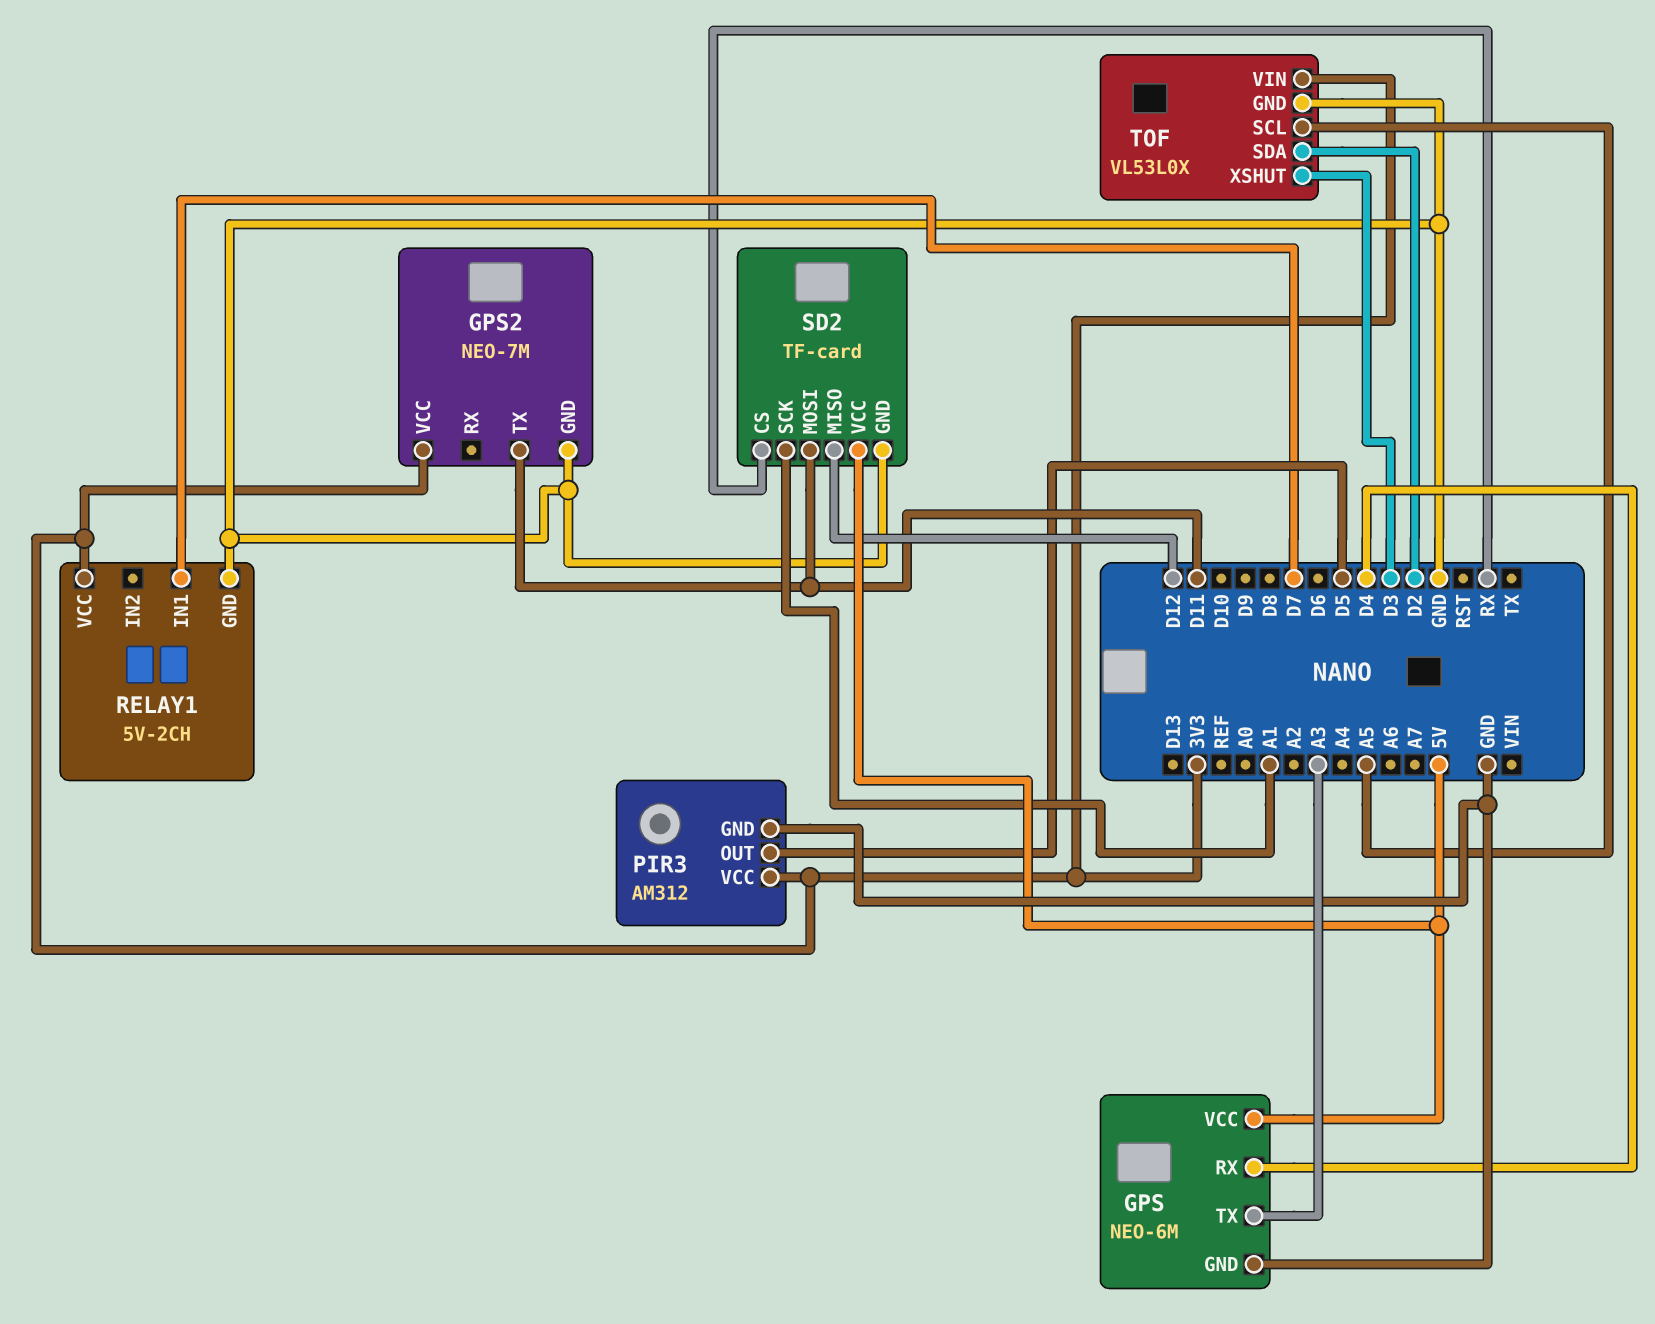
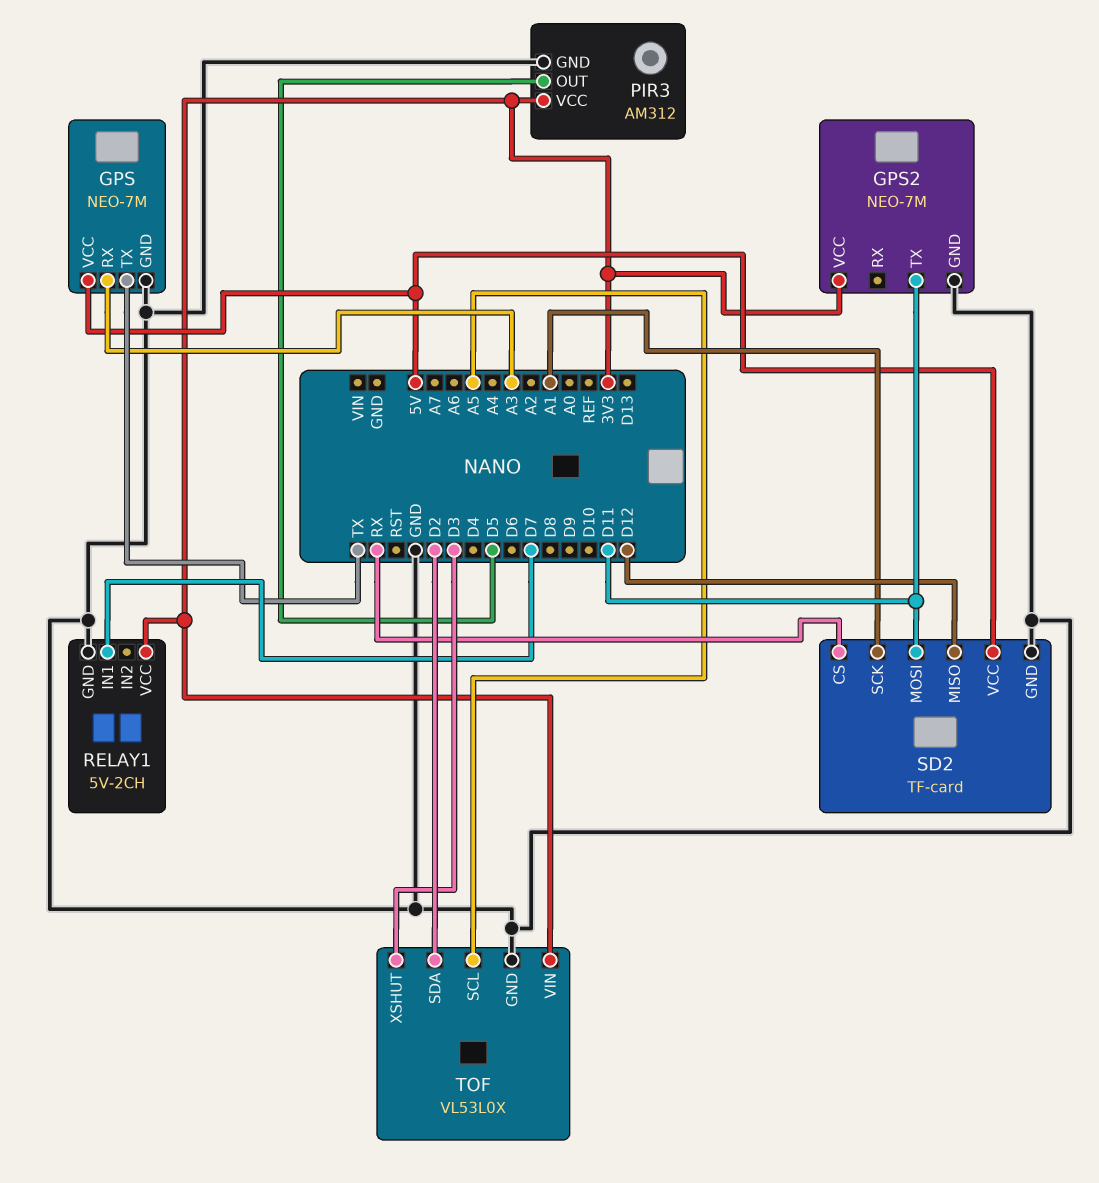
GPS: NEO-6M -> NEO-7M
GPS pin RX: D4 -> A3
GPS pin TX: A3 -> TX

